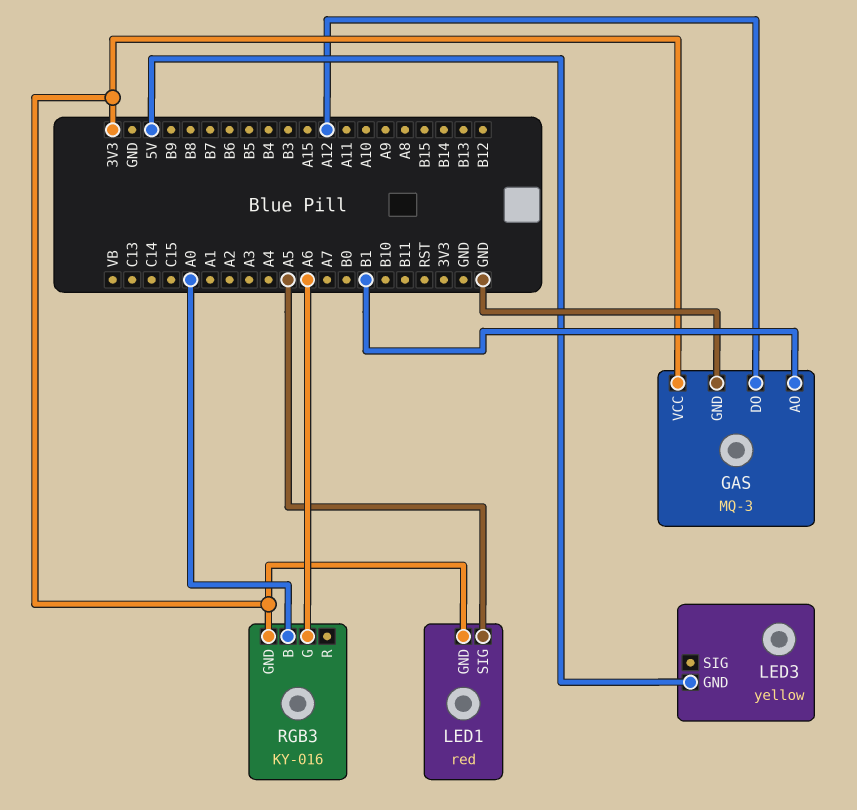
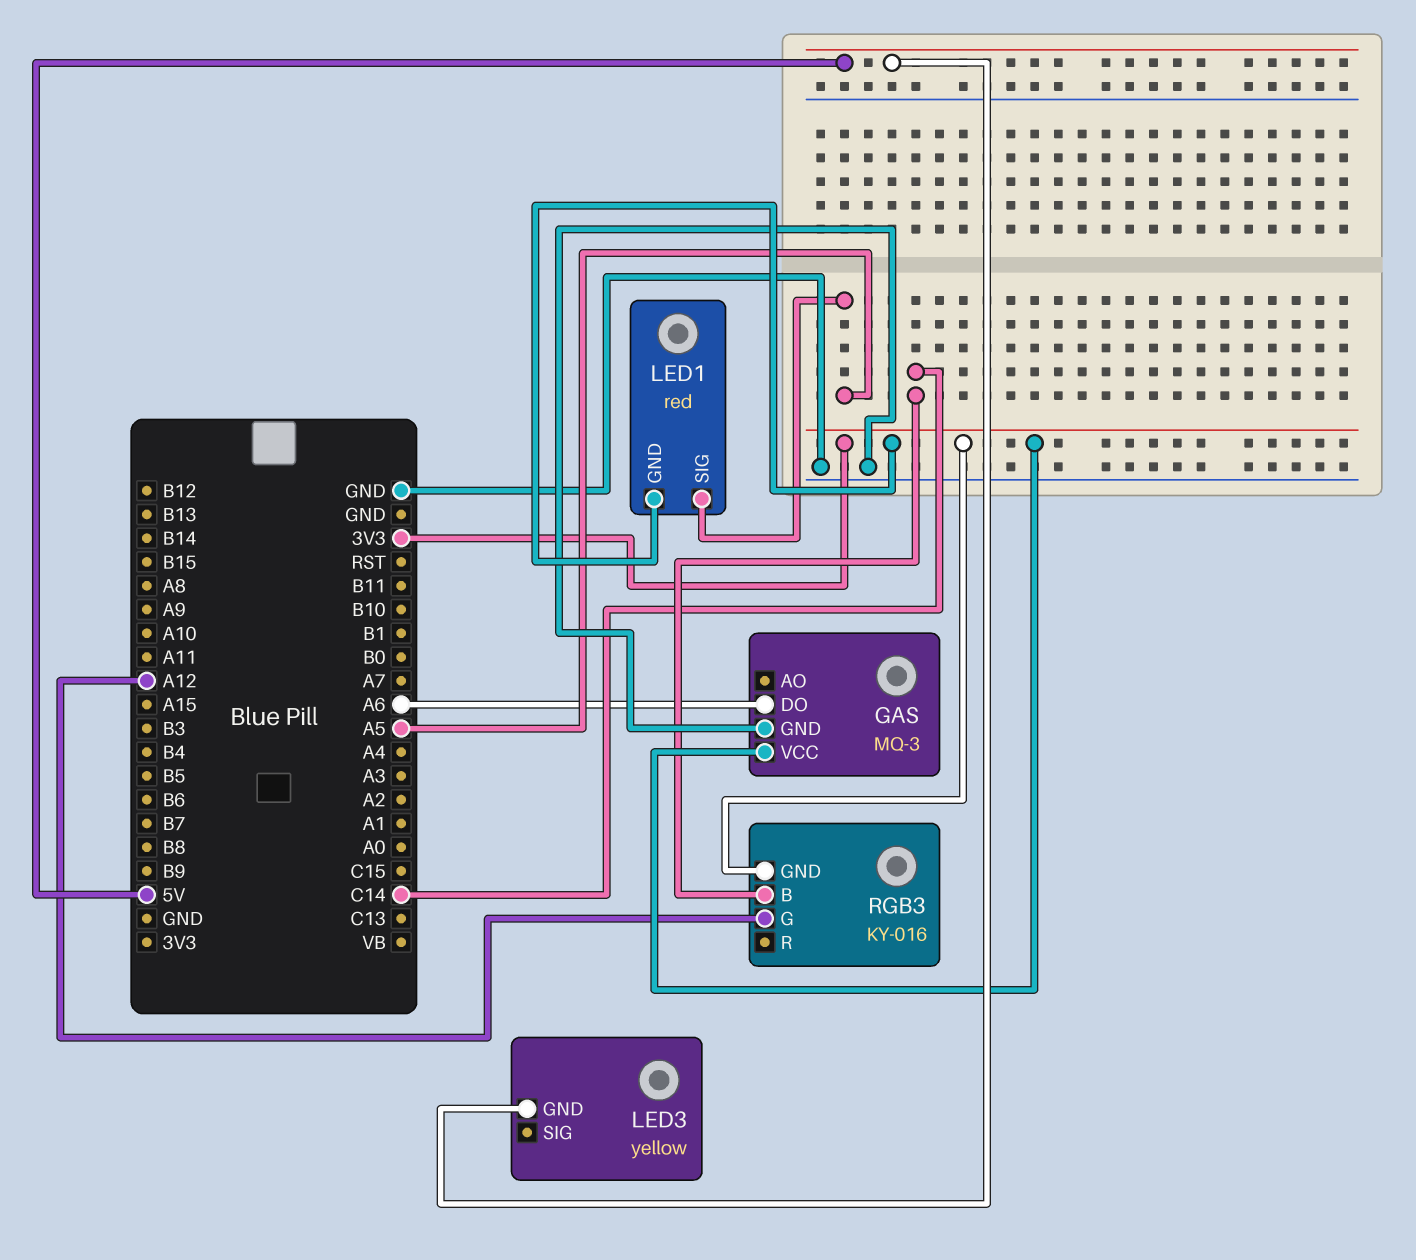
GAS pin AO: B1 -> none
GAS pin DO: A12 -> A6
RGB3 pin B: A0 -> C14
RGB3 pin G: A6 -> A12

